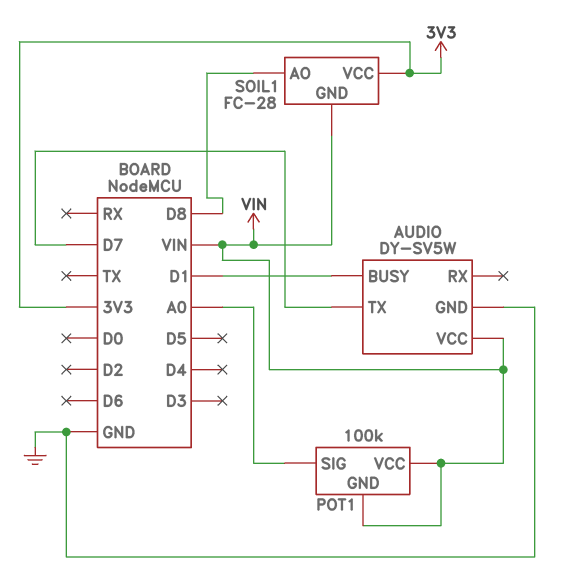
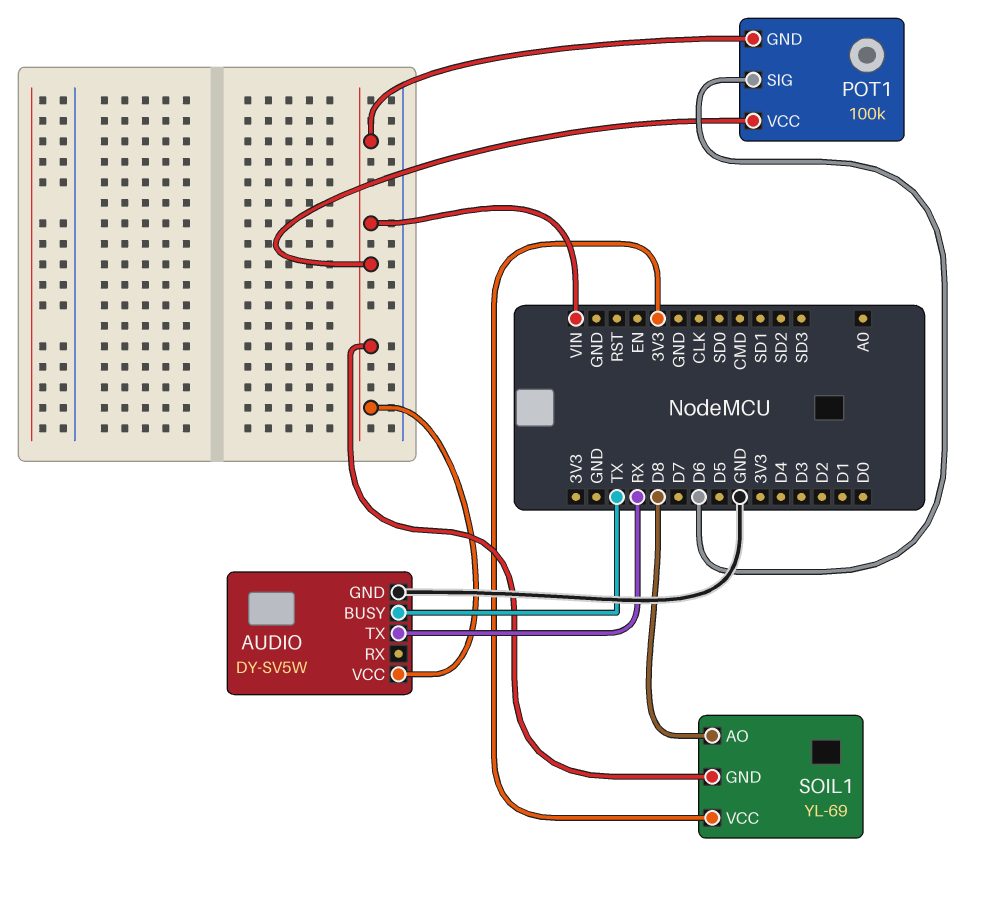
AUDIO pin BUSY: D1 -> TX
AUDIO pin TX: D7 -> RX
POT1 pin SIG: A0 -> D6
SOIL1: FC-28 -> YL-69

